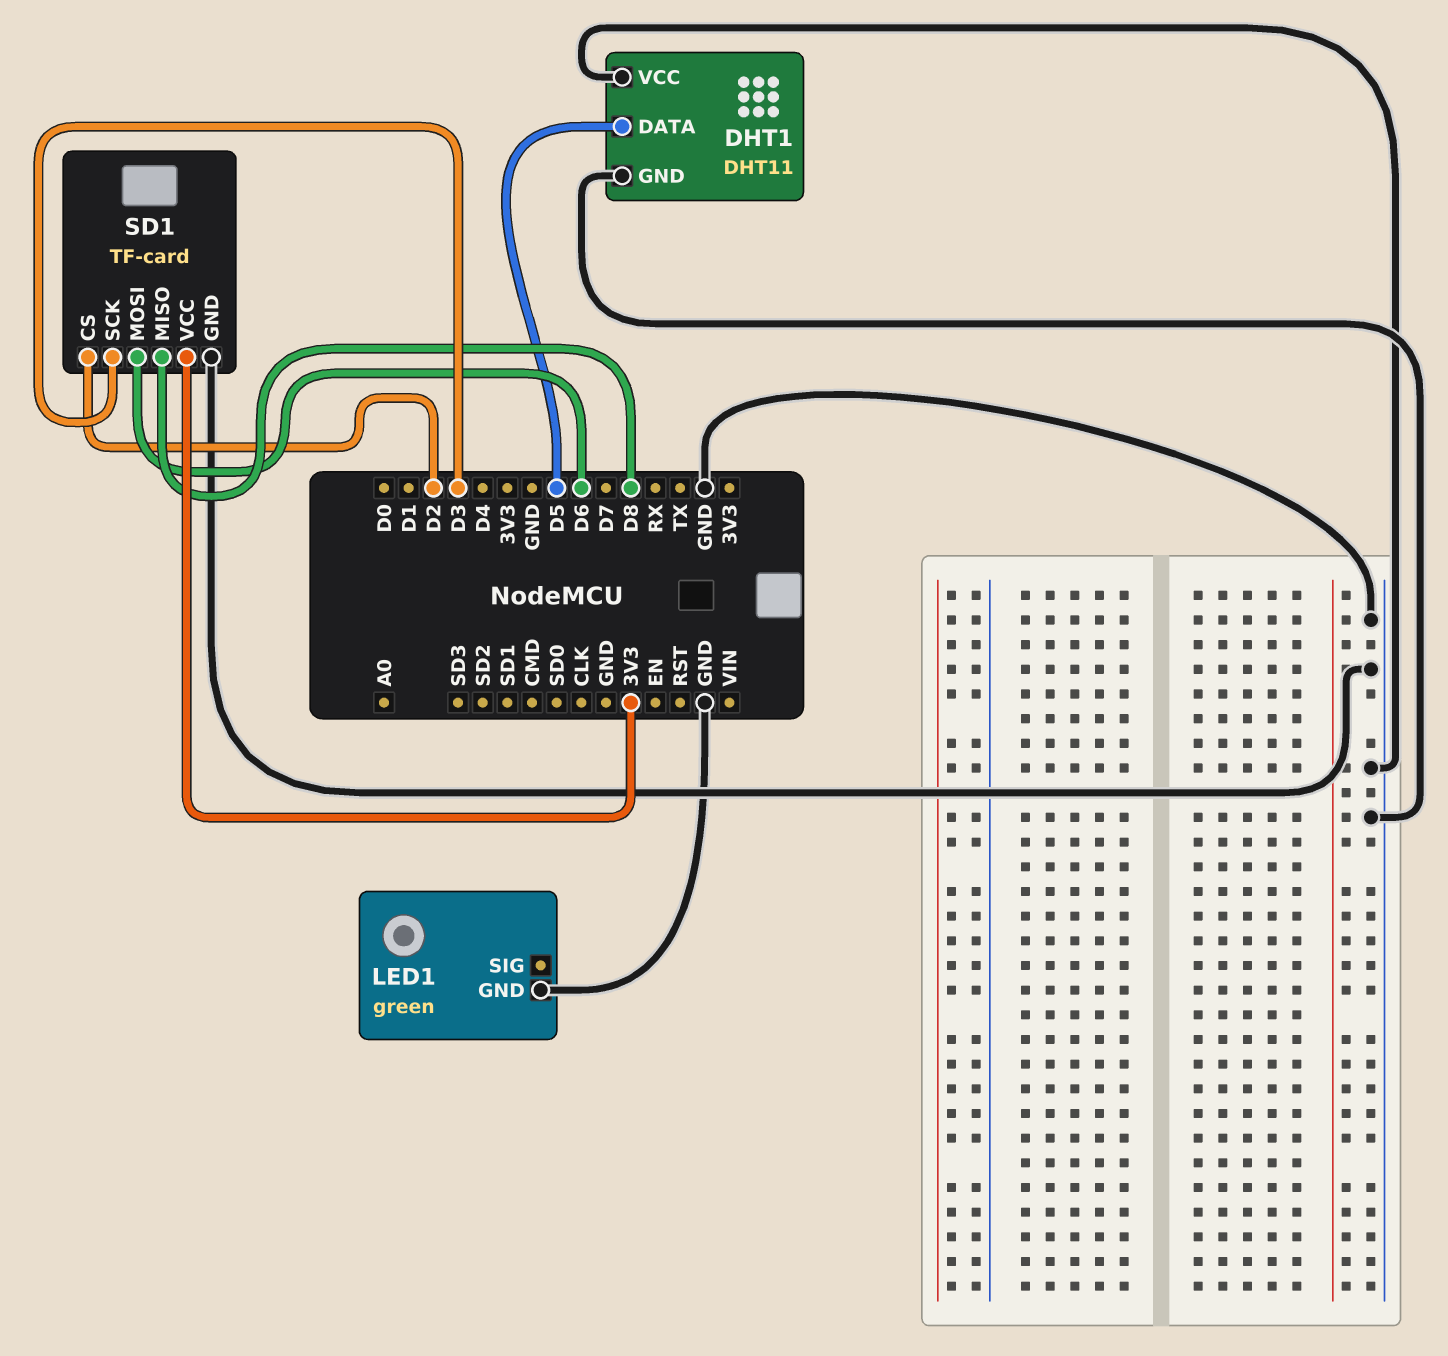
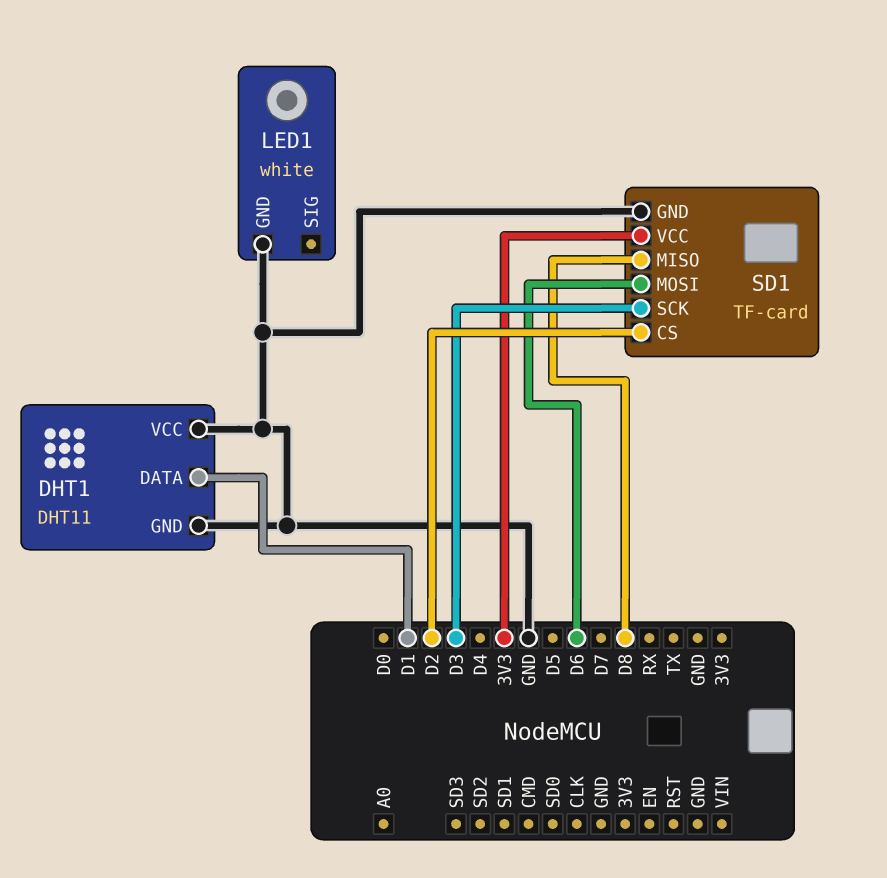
DHT1 pin DATA: D5 -> D1
LED1: green -> white

